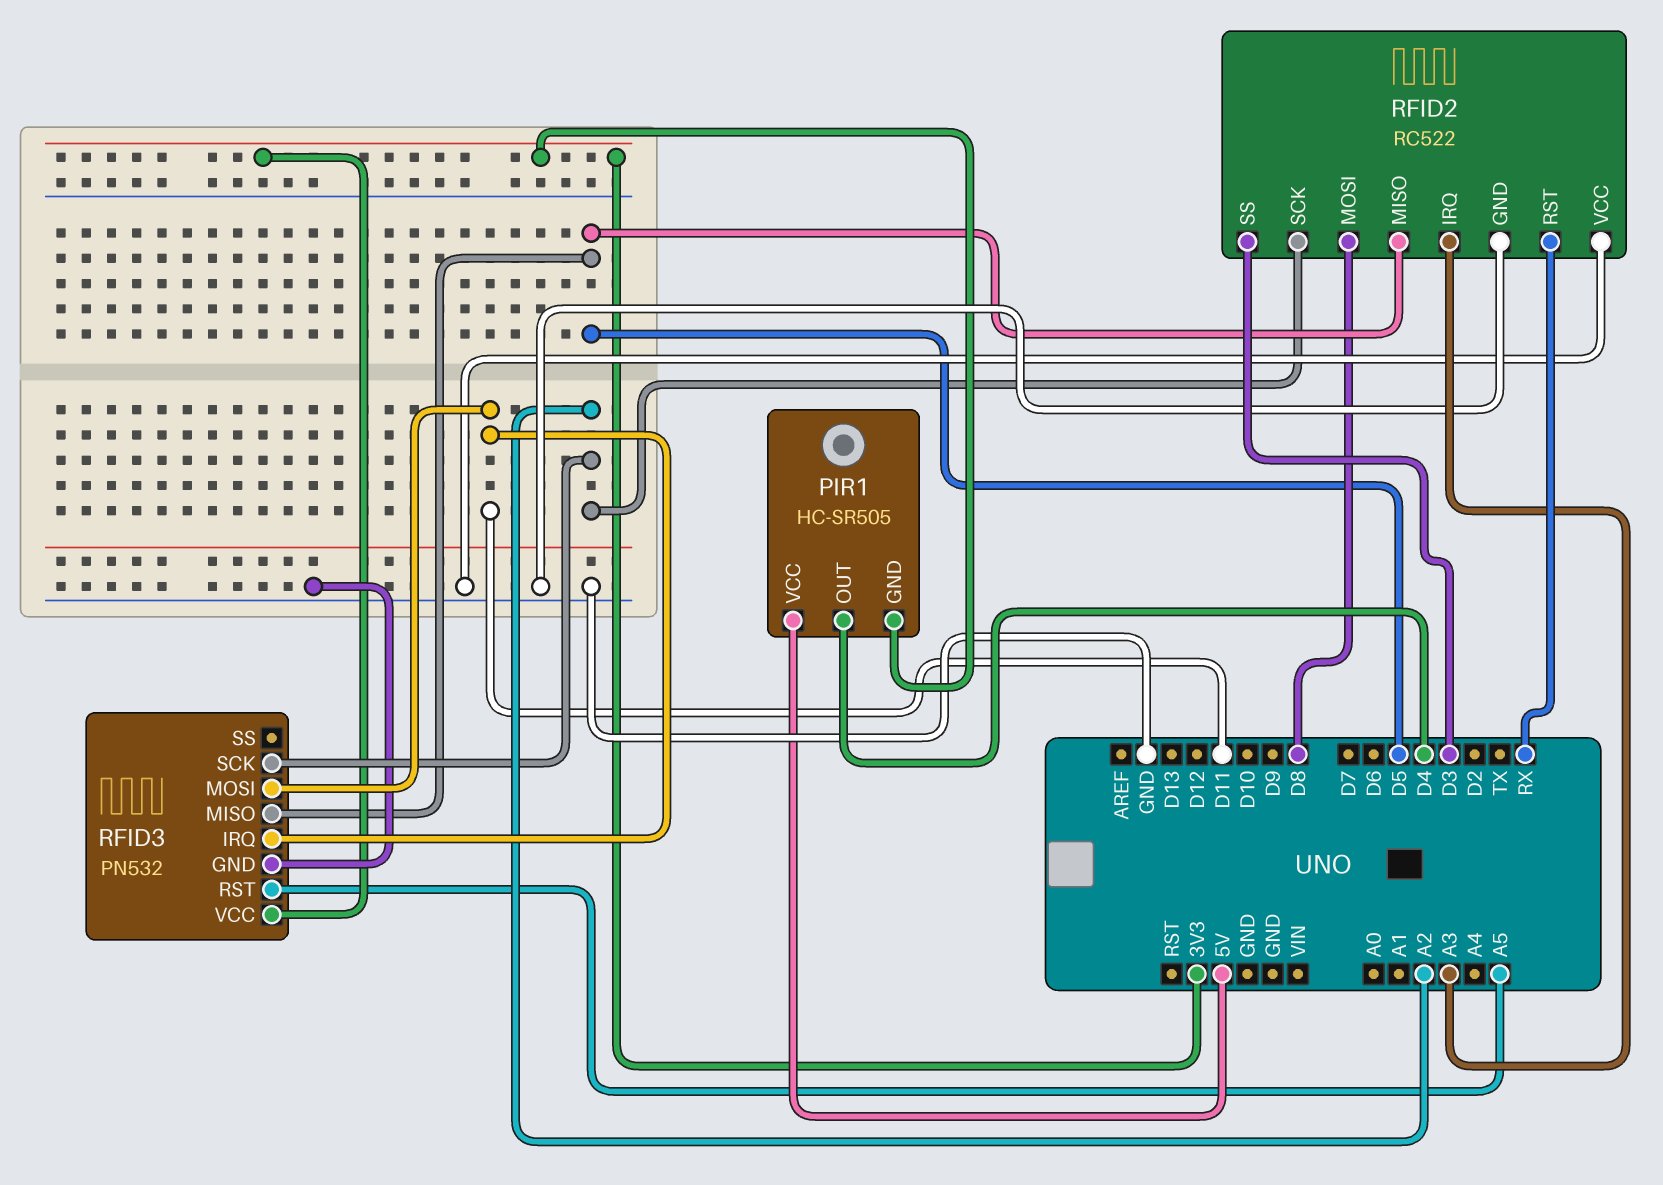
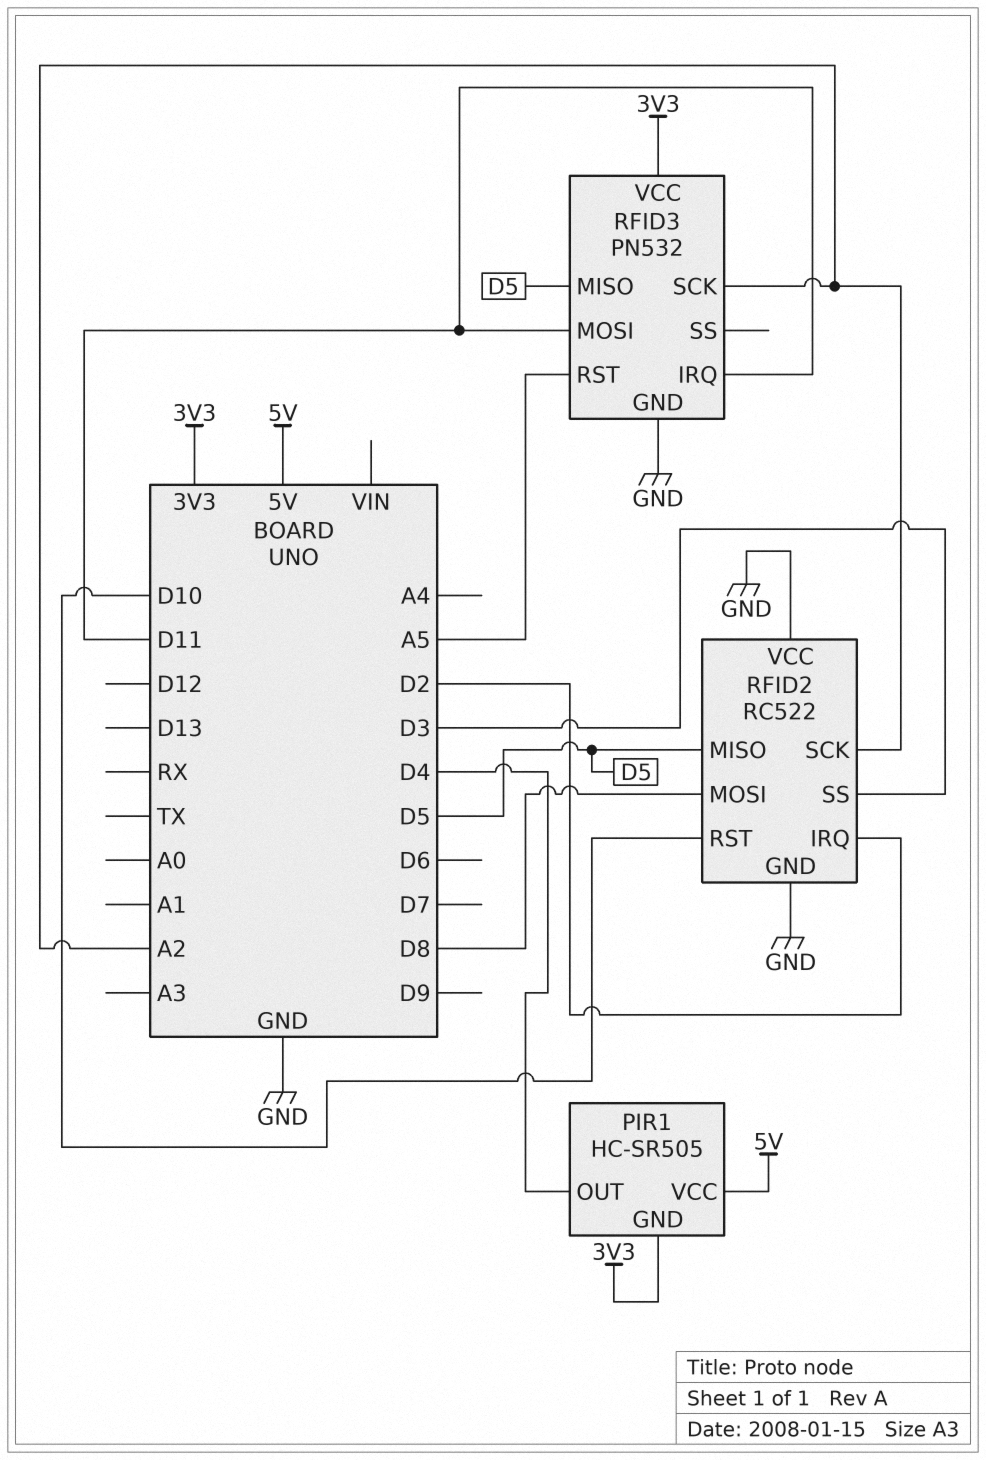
RFID2 pin IRQ: A3 -> D2
RFID2 pin RST: RX -> D10

